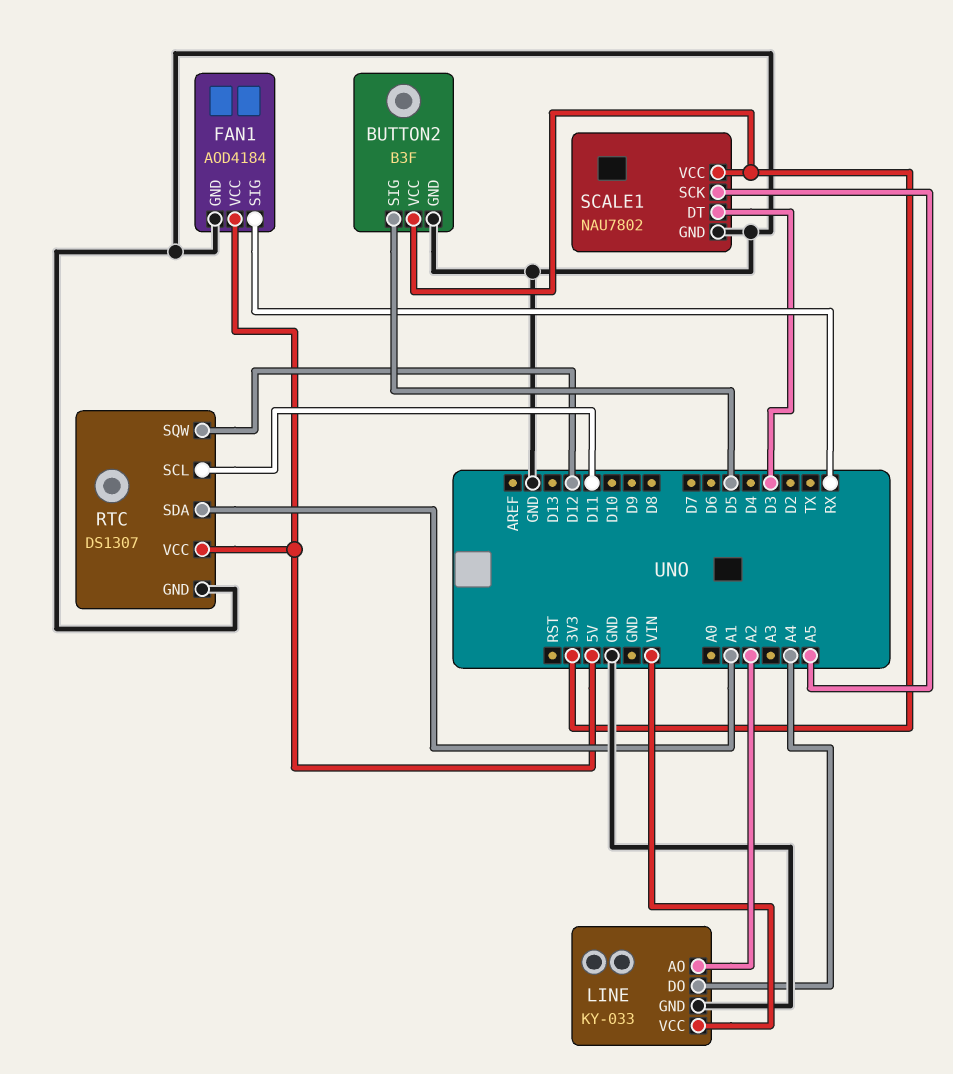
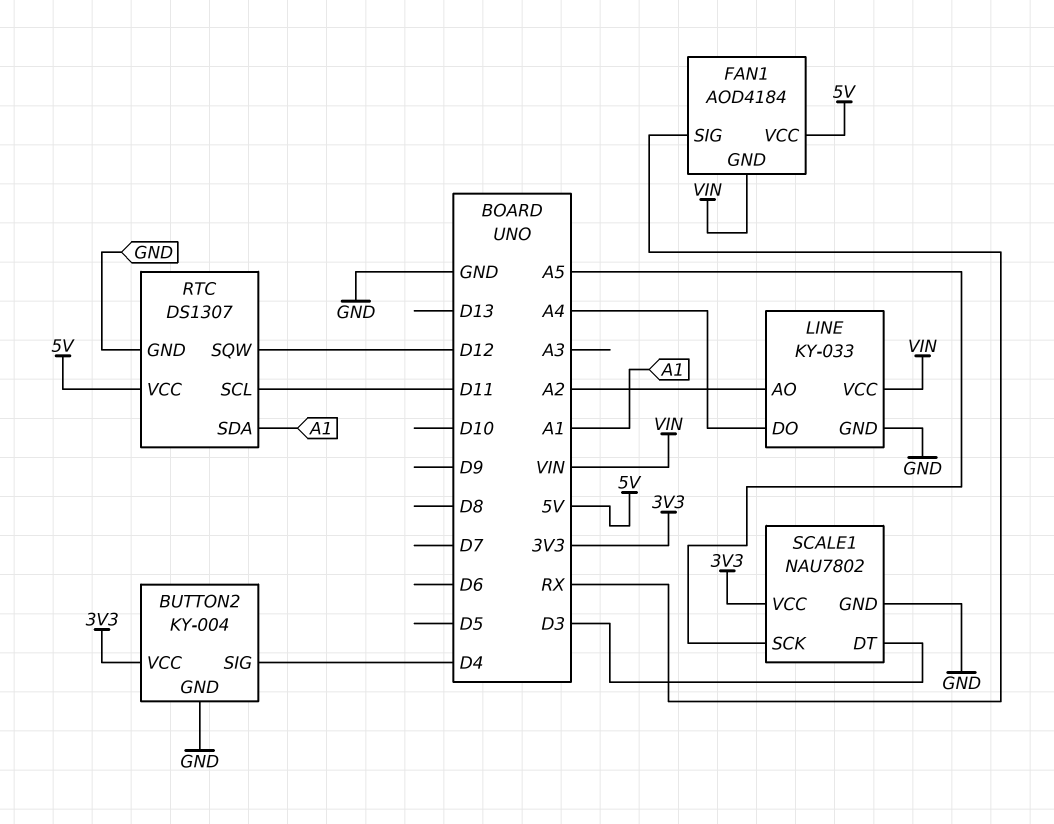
BUTTON2: B3F -> KY-004
BUTTON2 pin SIG: D5 -> D4
FAN1 pin GND: GND -> VIN

